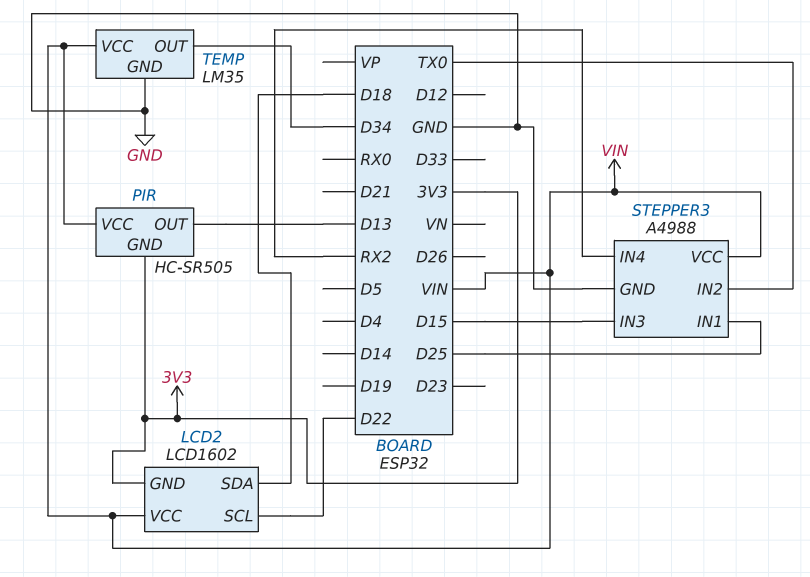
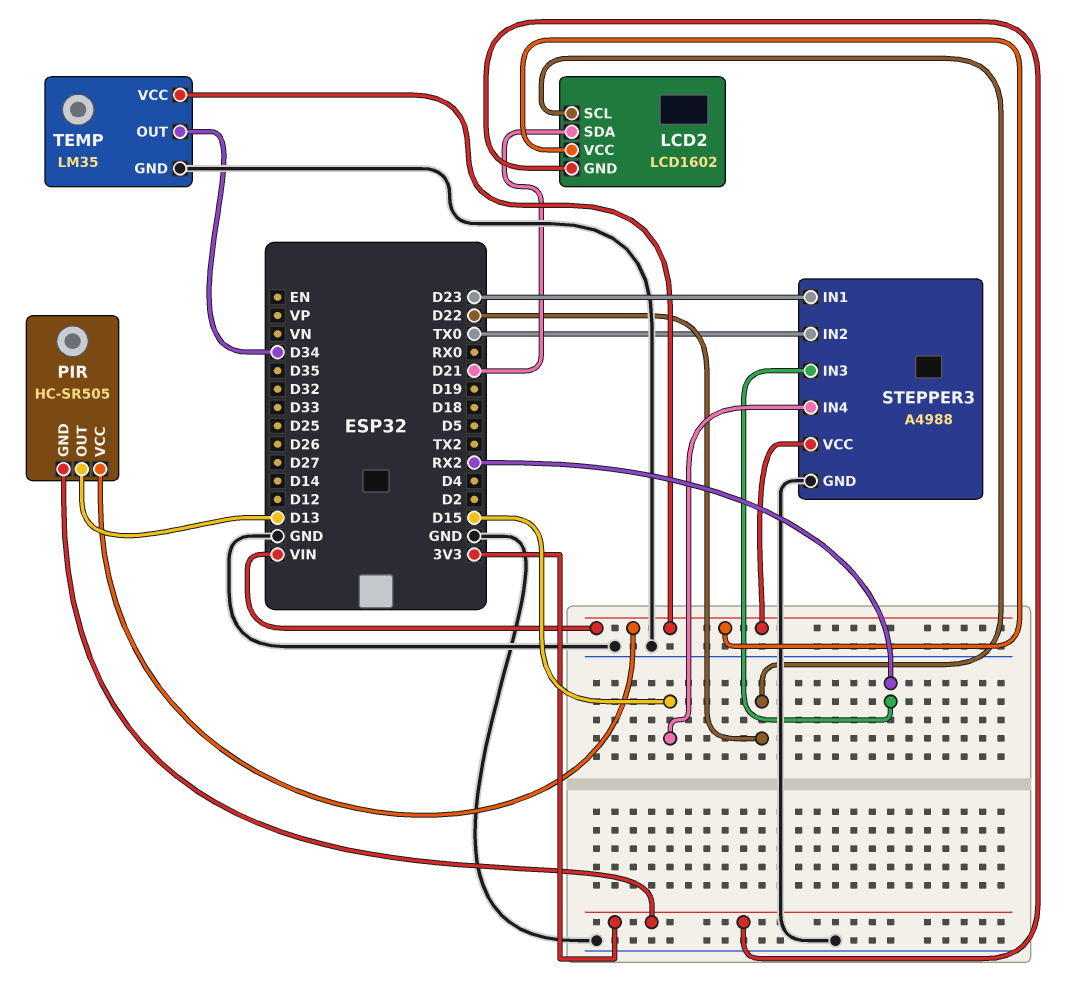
LCD2 pin SDA: D18 -> D21
STEPPER3 pin IN1: D25 -> D23
STEPPER3 pin IN3: D15 -> RX2
STEPPER3 pin IN4: RX2 -> D15

